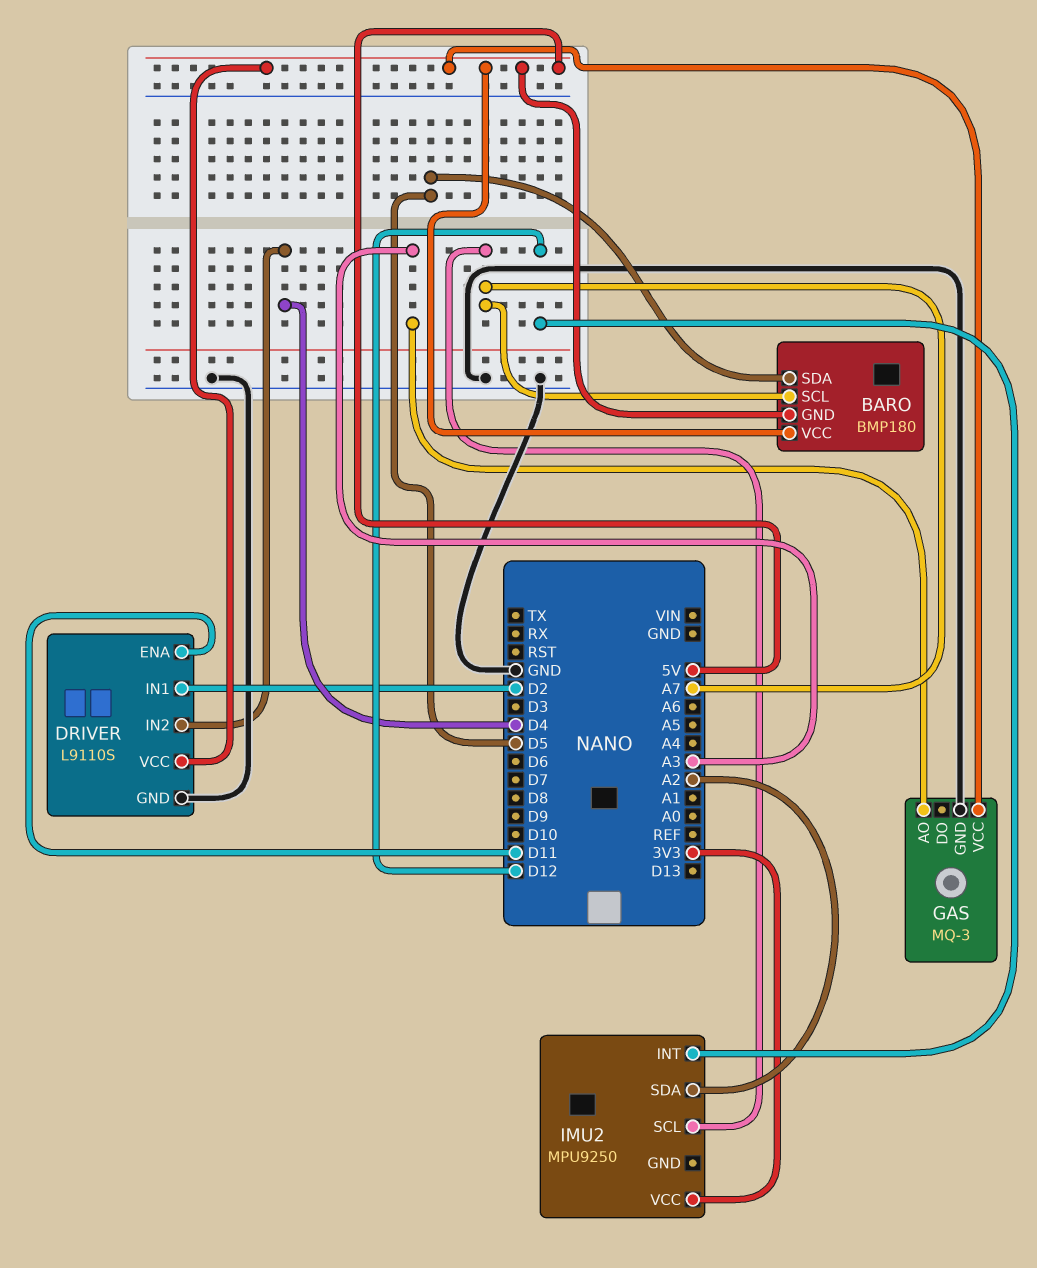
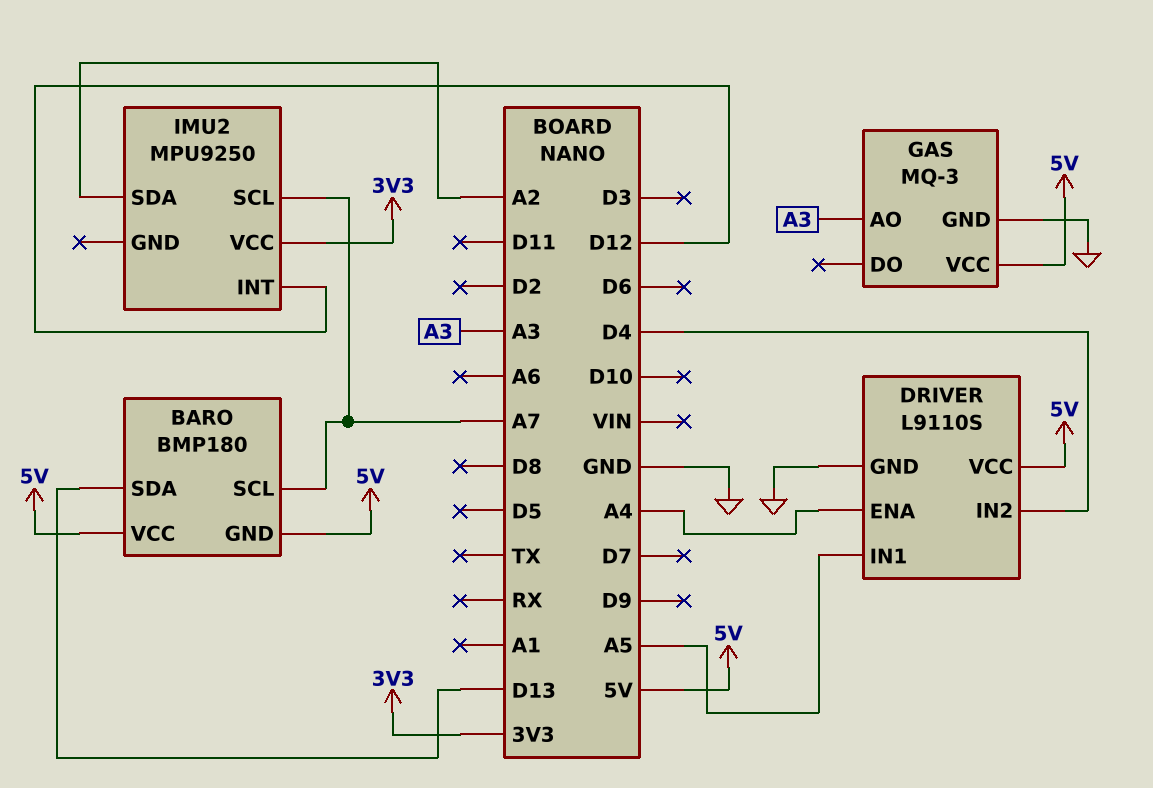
BARO pin SDA: D5 -> D13
DRIVER pin ENA: D11 -> A4
DRIVER pin IN1: D2 -> A5

